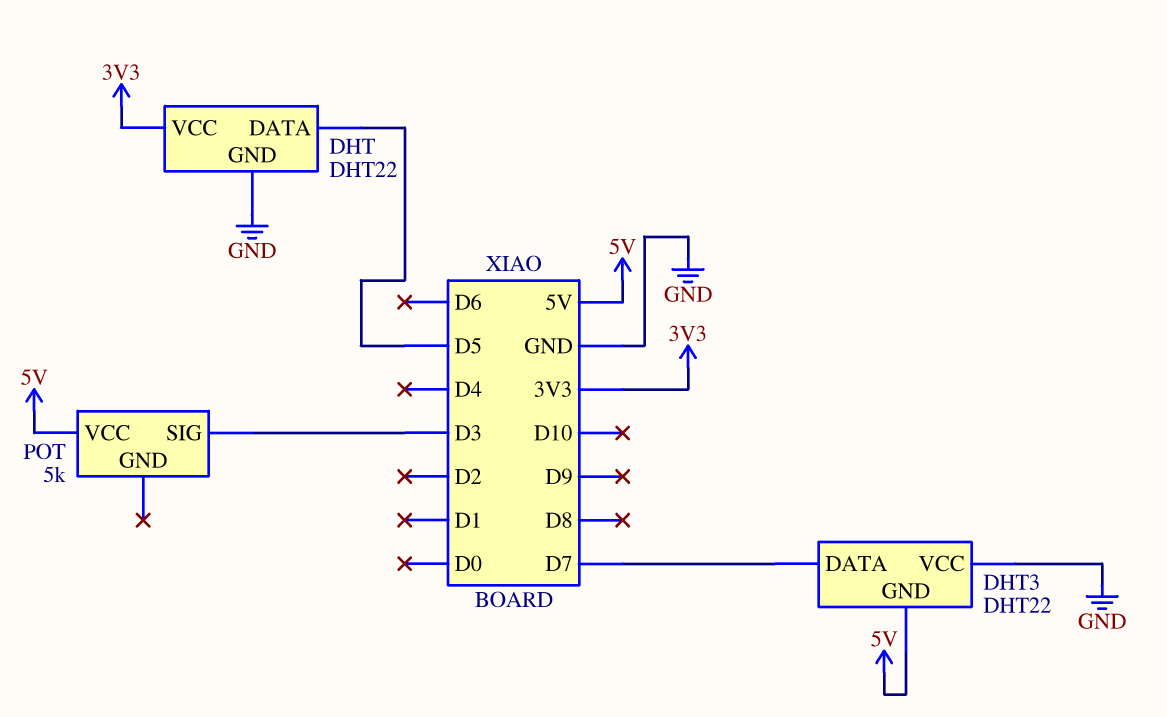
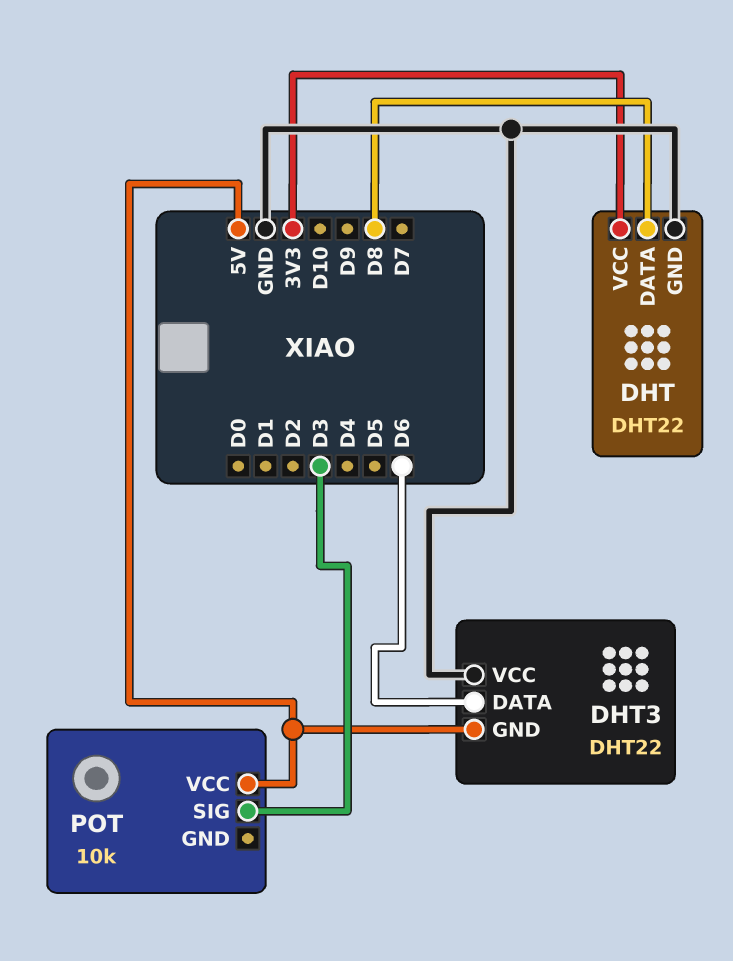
DHT pin DATA: D5 -> D8
DHT3 pin DATA: D7 -> D6
POT: 5k -> 10k

